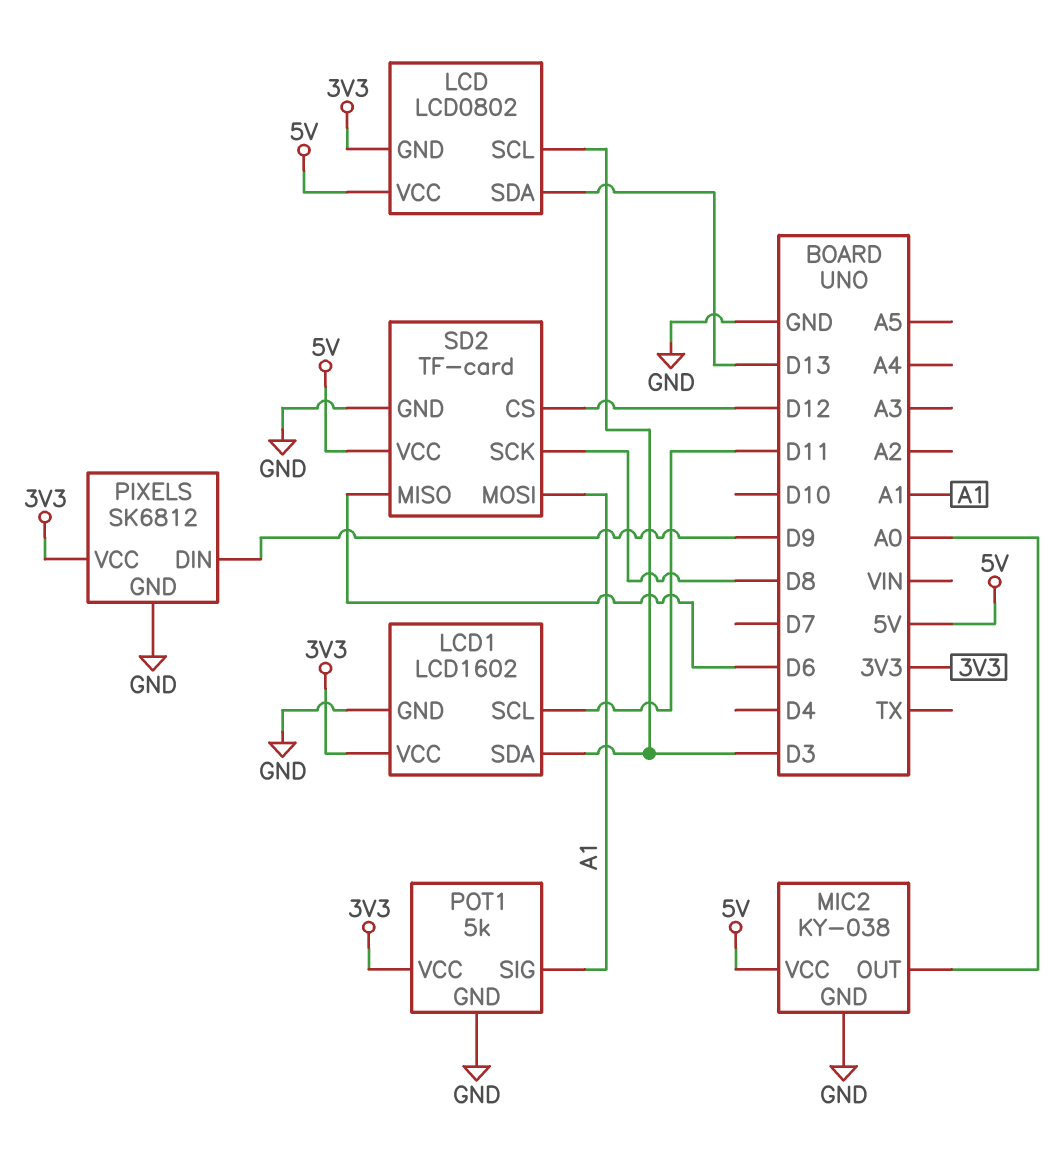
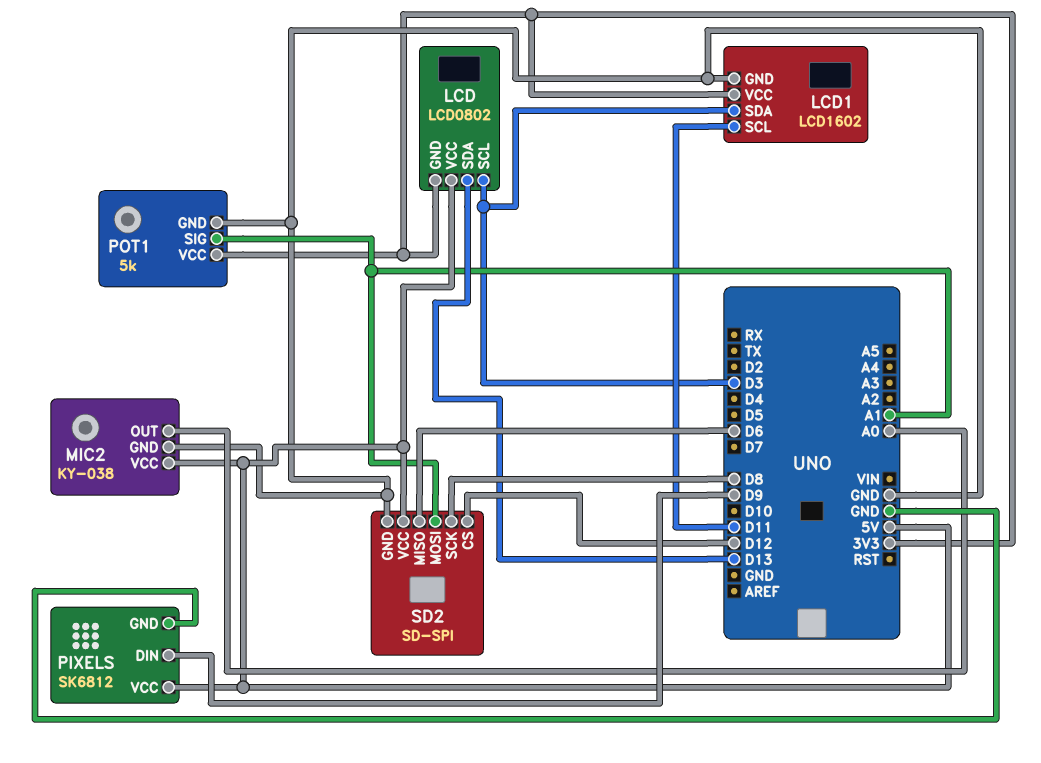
PIXELS pin VCC: 3V3 -> 5V
SD2: TF-card -> SD-SPI

